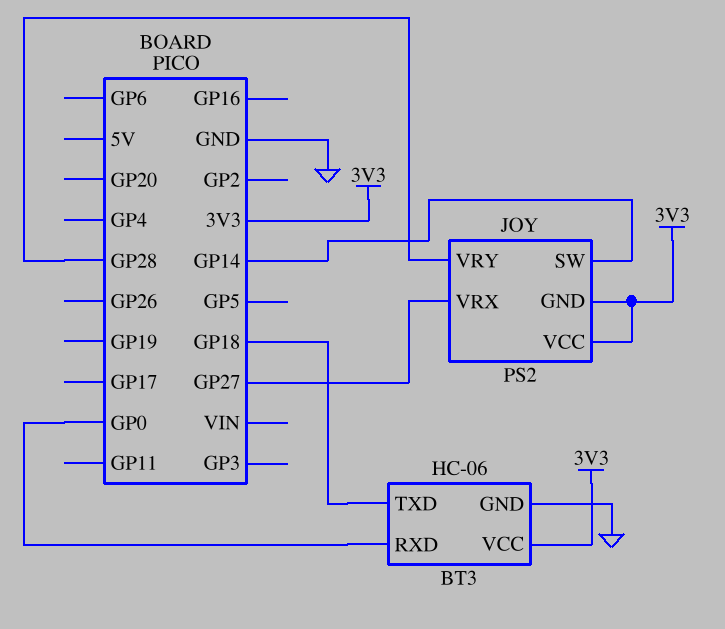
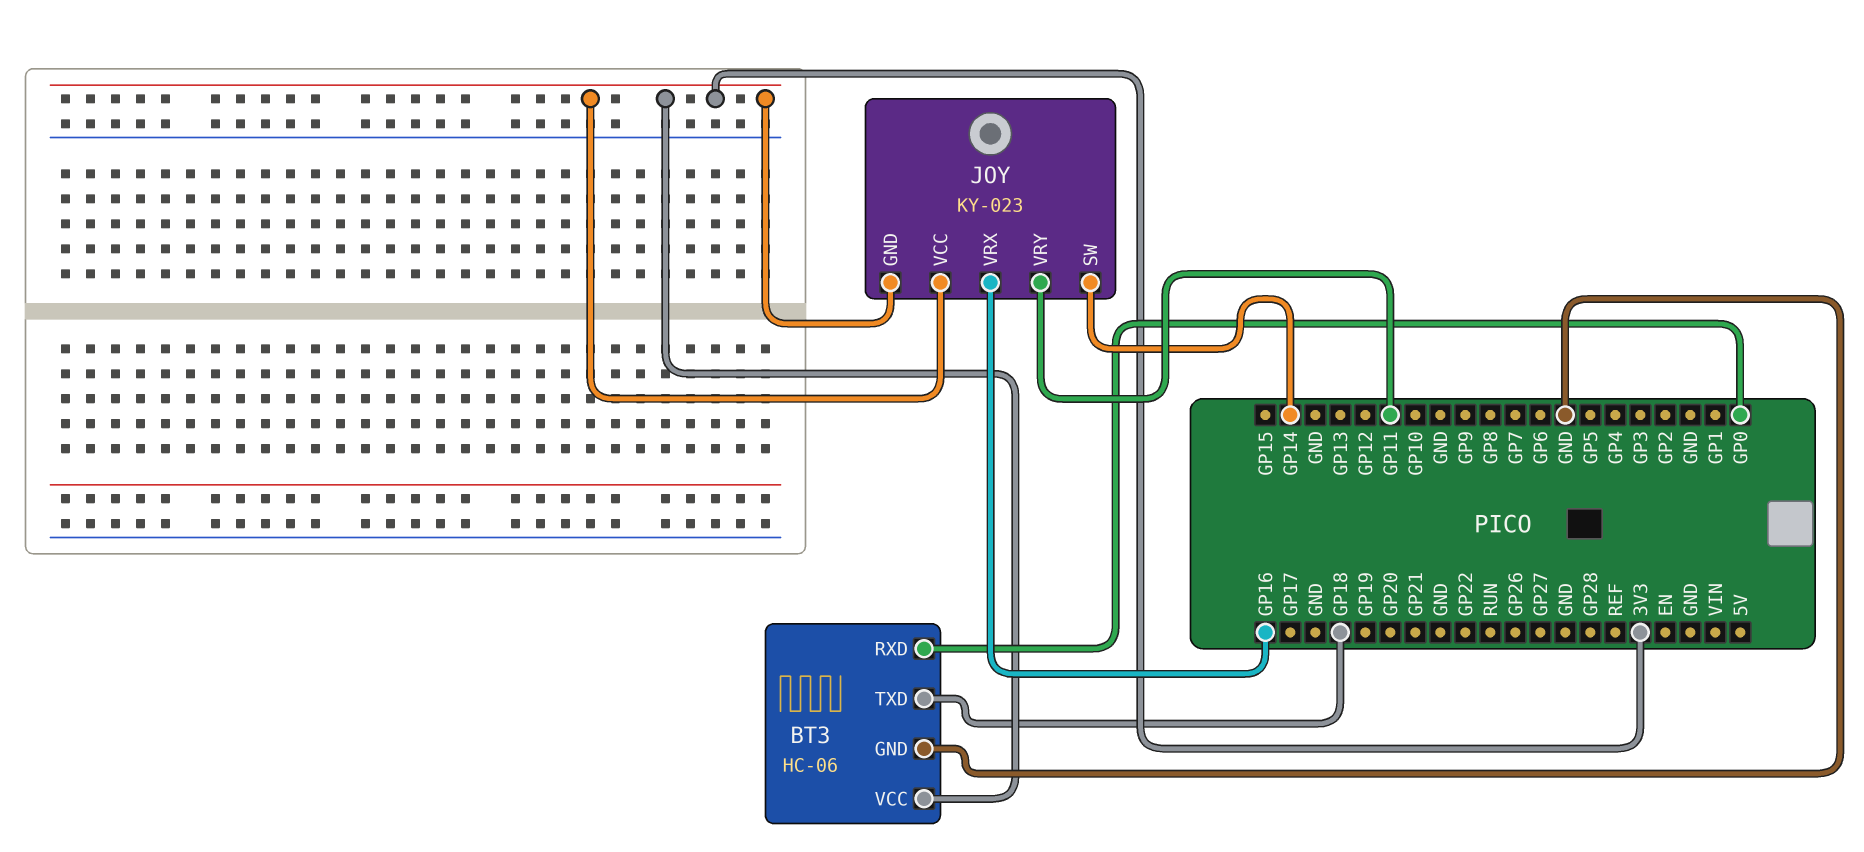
JOY: PS2 -> KY-023
JOY pin VRX: GP27 -> GP16
JOY pin VRY: GP28 -> GP11

